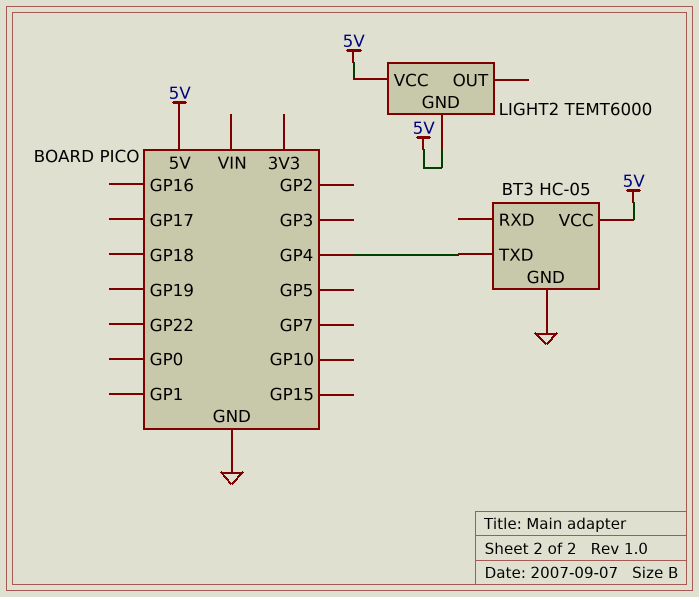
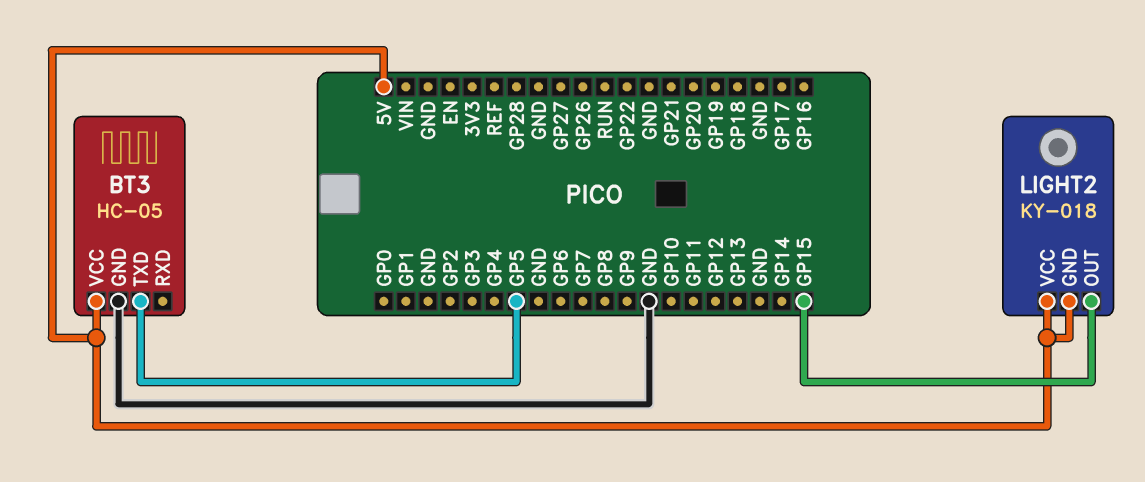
BT3 pin TXD: GP4 -> GP5
LIGHT2: TEMT6000 -> KY-018
LIGHT2 pin OUT: none -> GP15

